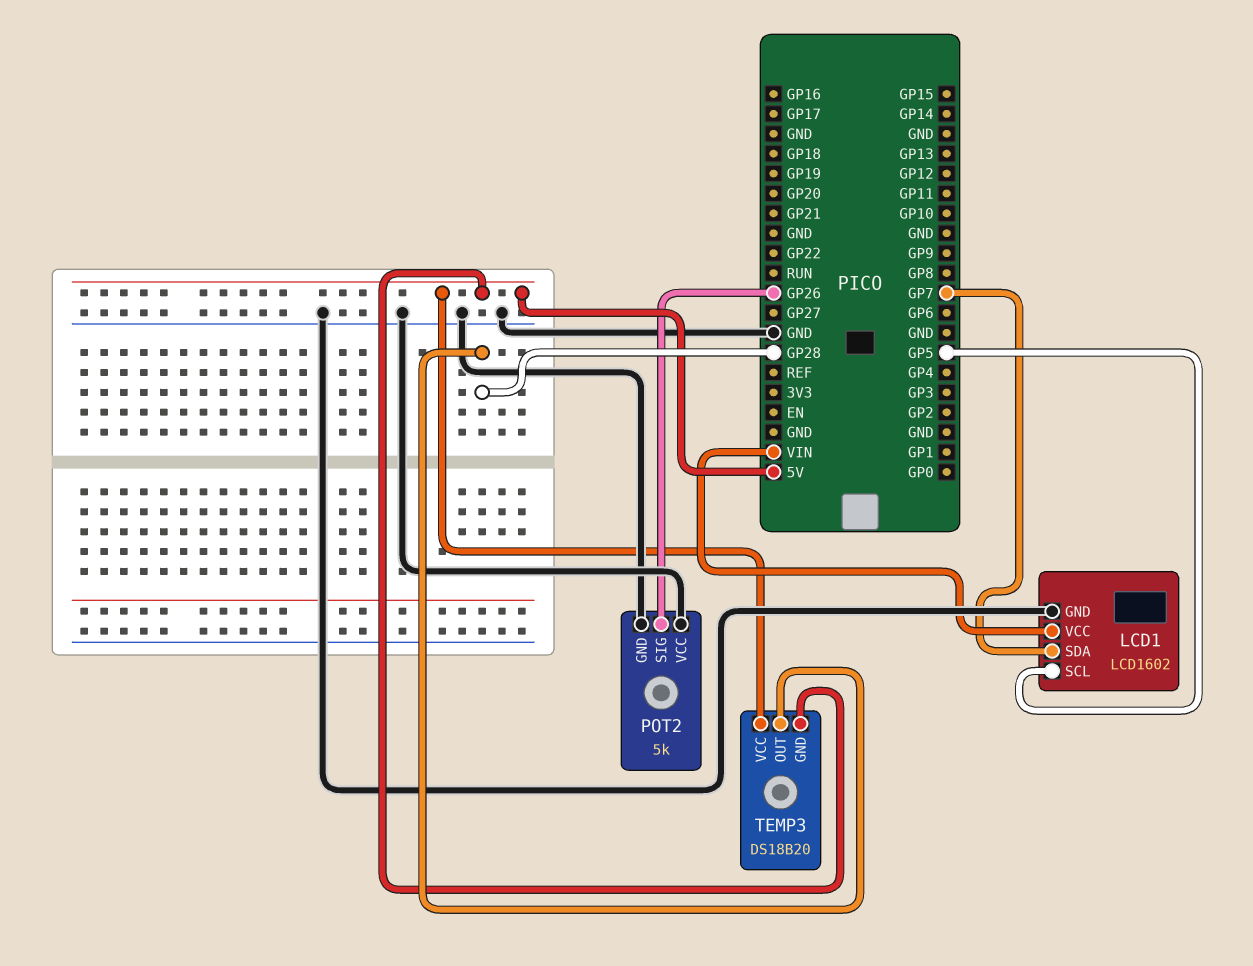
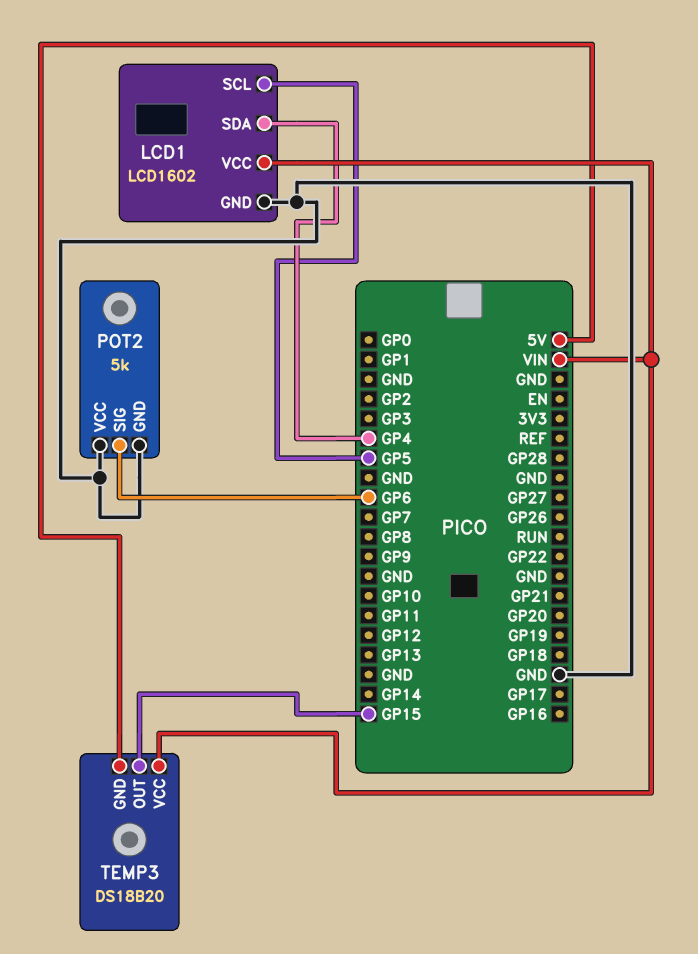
LCD1 pin SDA: GP7 -> GP4
POT2 pin SIG: GP26 -> GP6
TEMP3 pin OUT: GP28 -> GP15
TEMP3 pin VCC: 5V -> VIN

